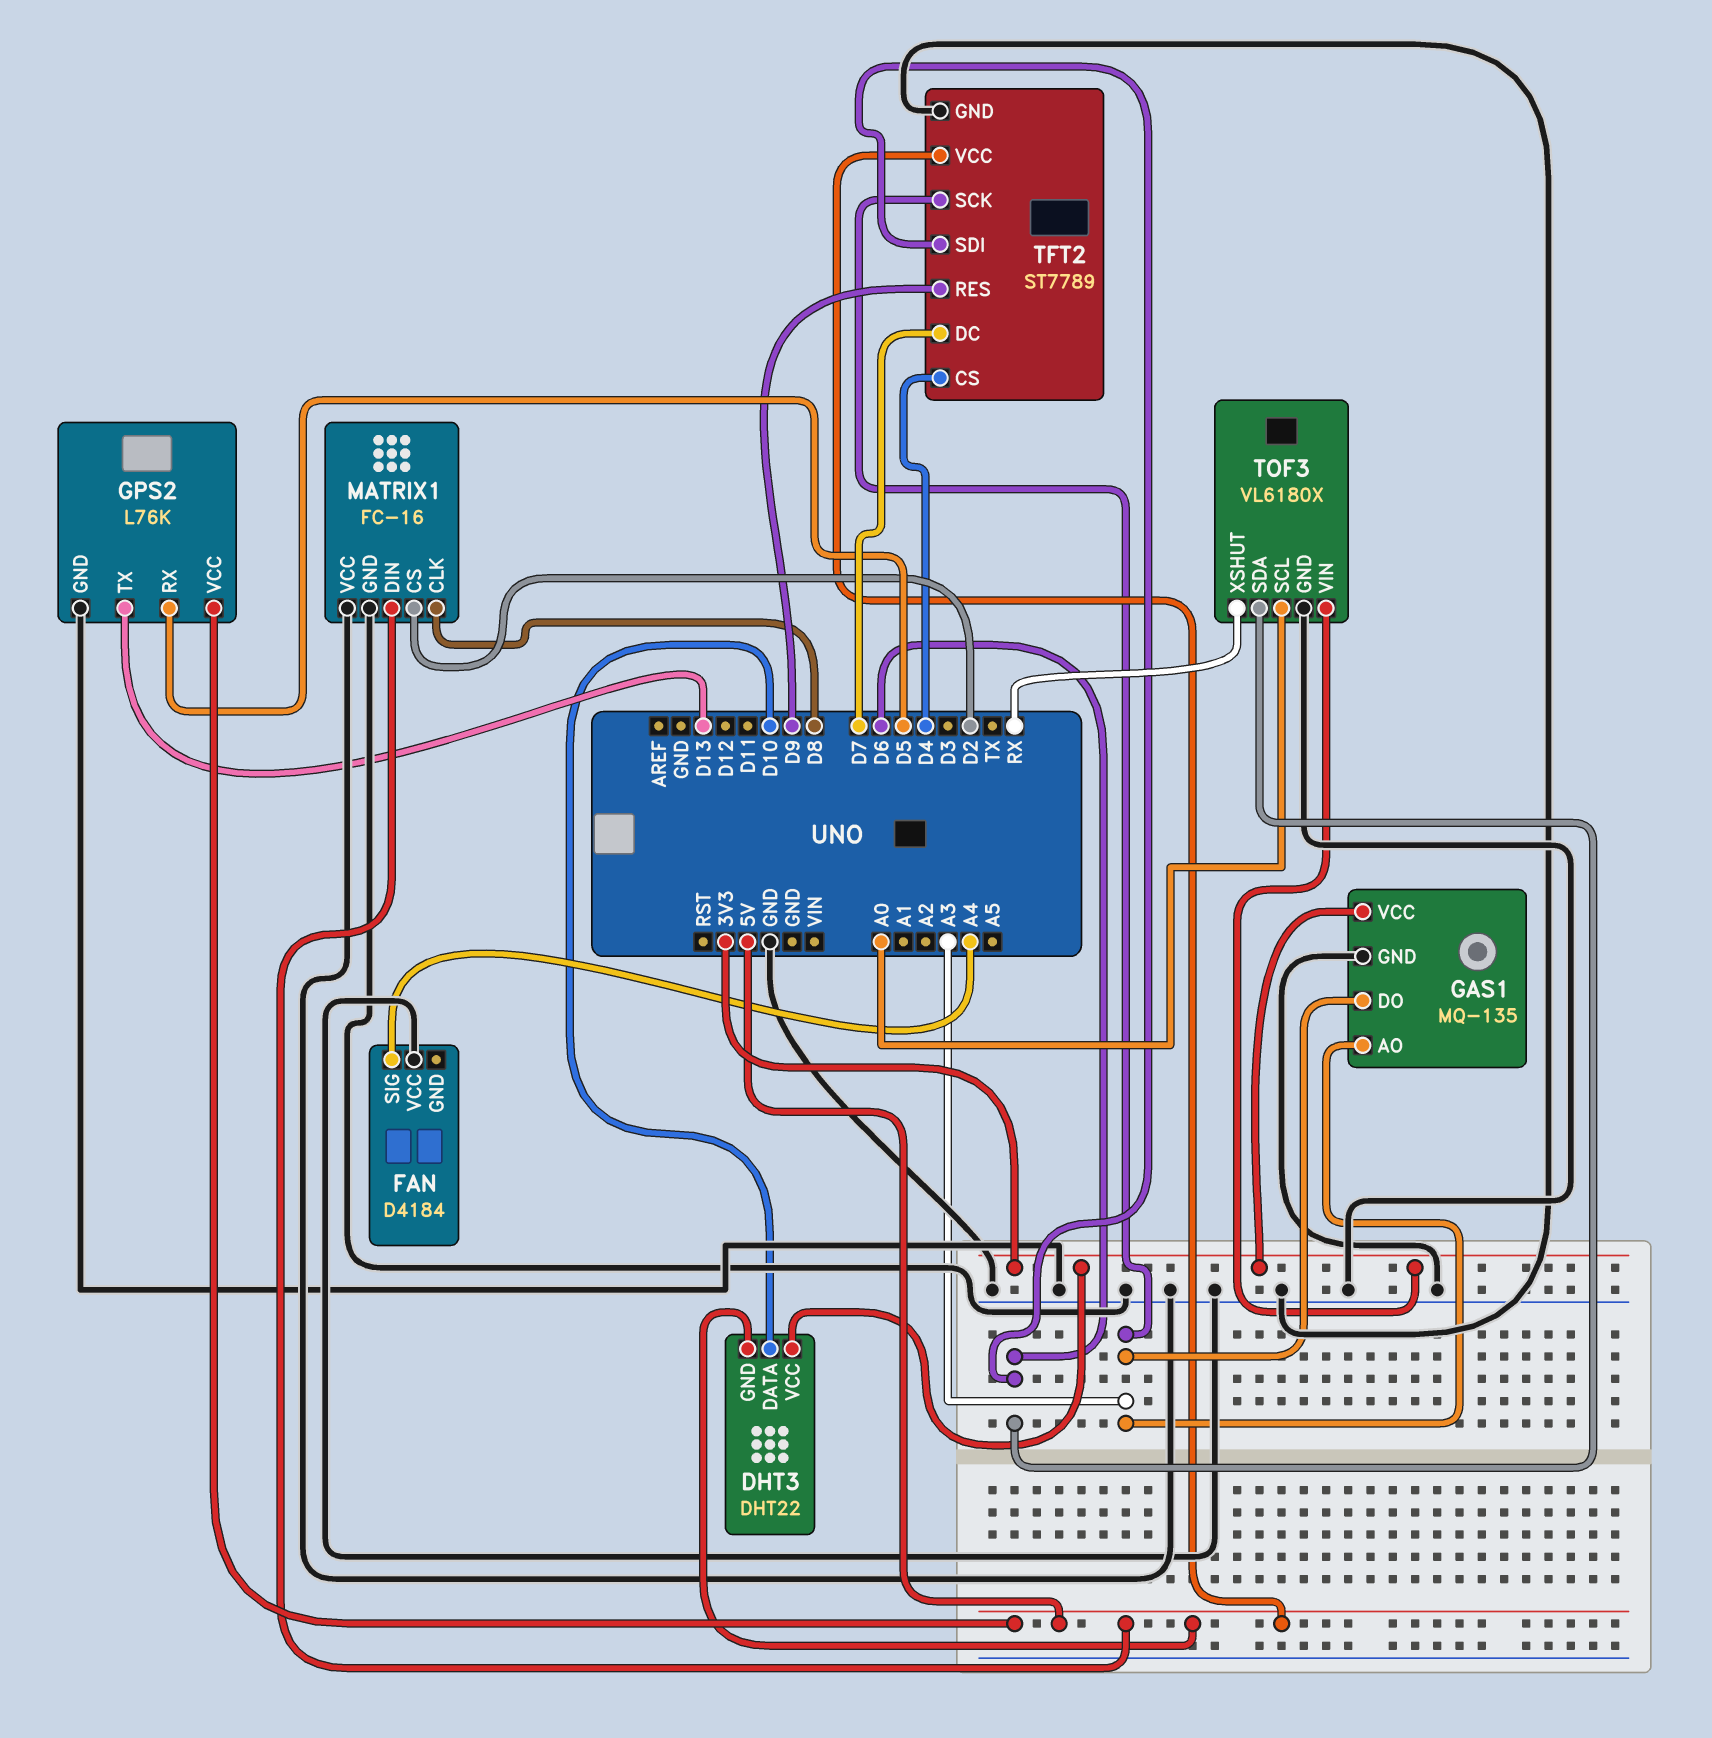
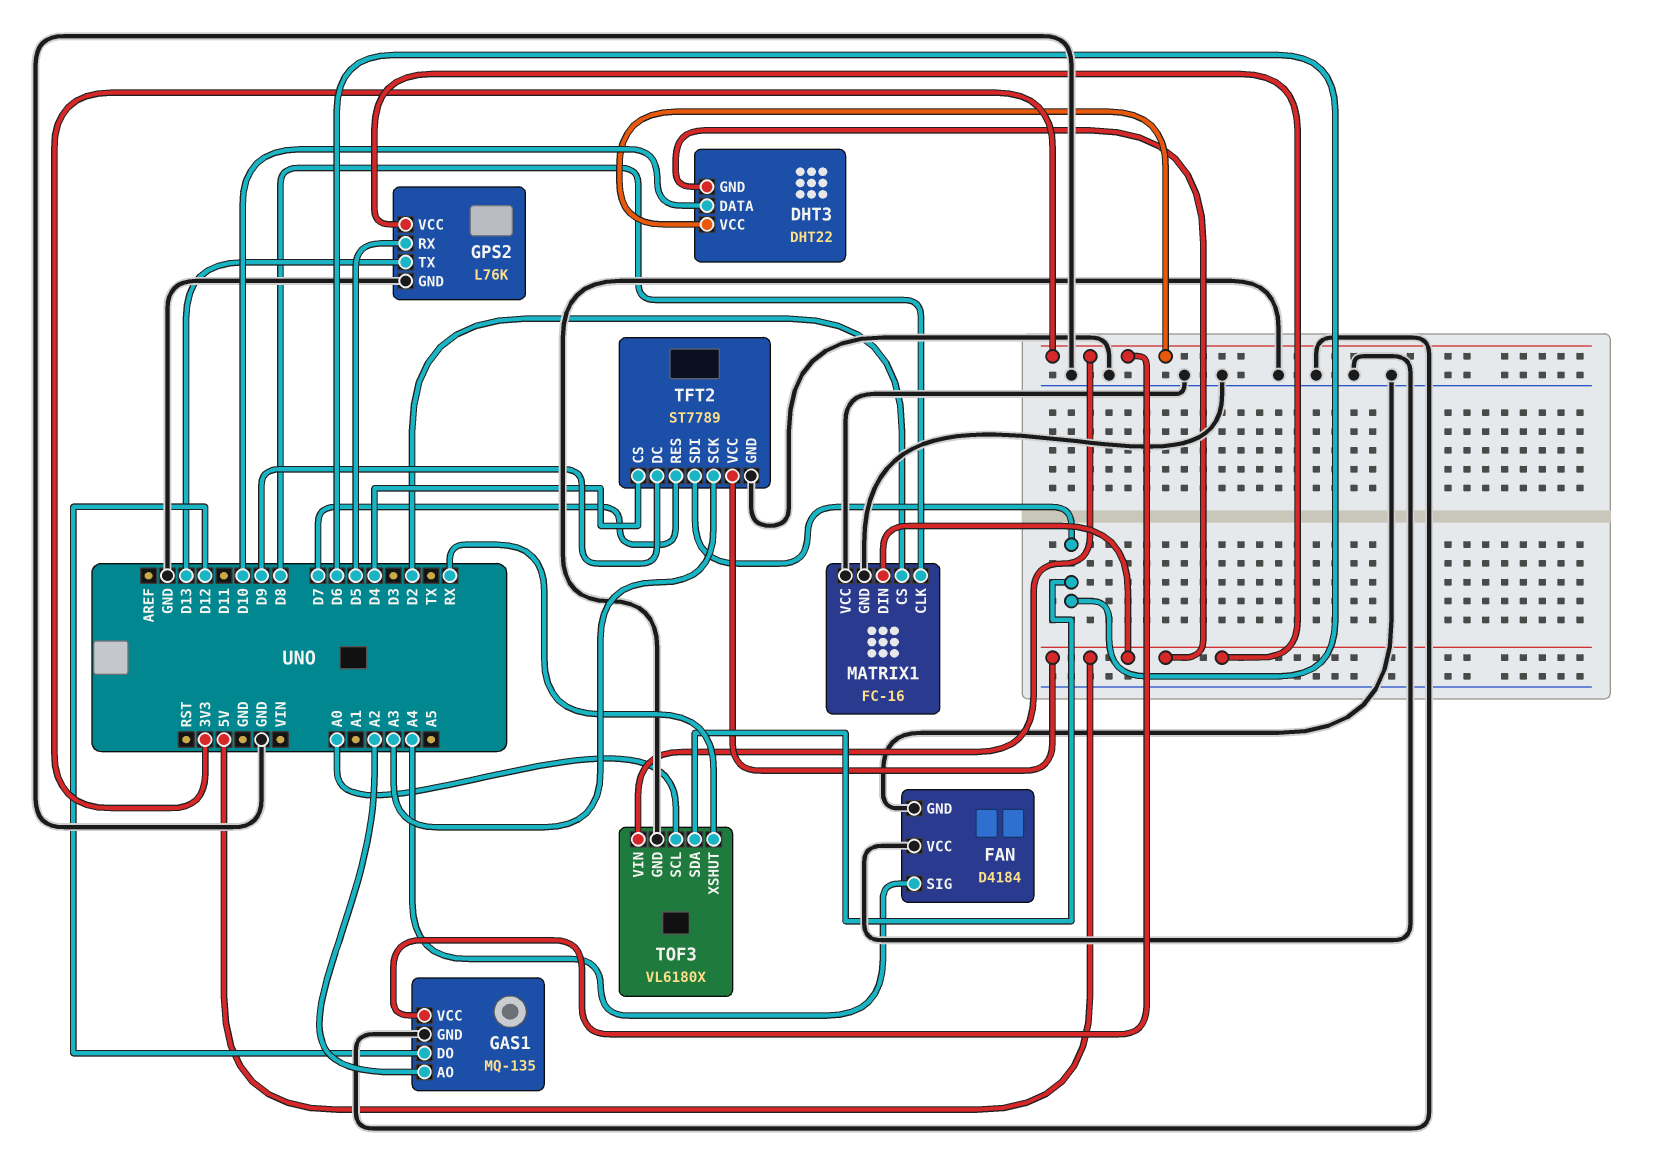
FAN pin GND: none -> GND
GAS1 pin AO: A3 -> A2
GAS1 pin DO: A3 -> D12
TFT2 pin DC: D7 -> D9
TFT2 pin RES: D9 -> D7

